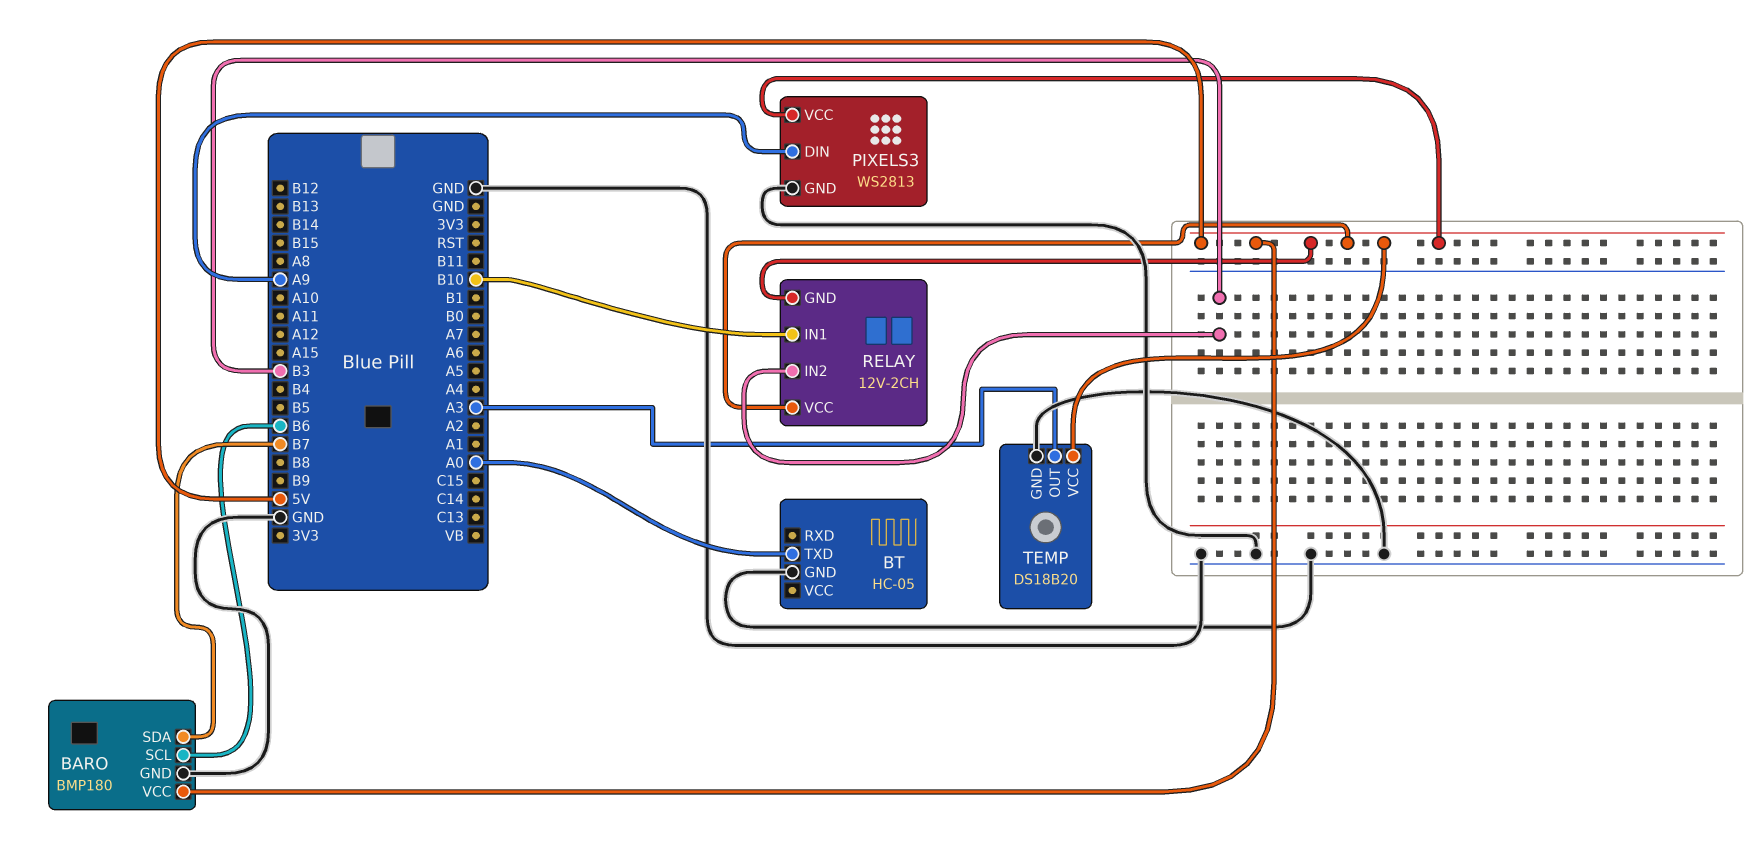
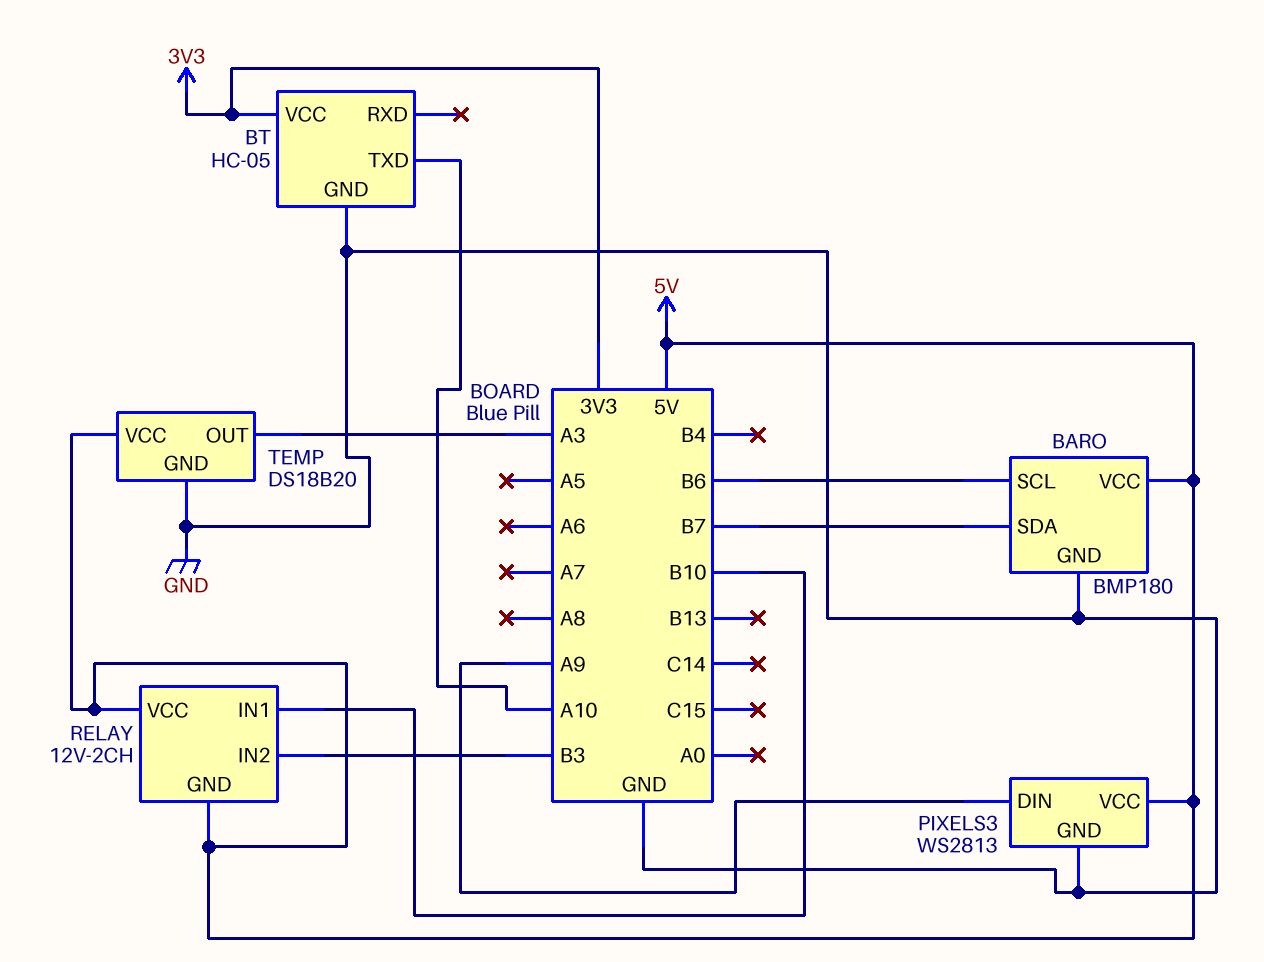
BT pin TXD: A0 -> A10
BT pin VCC: none -> 3V3

